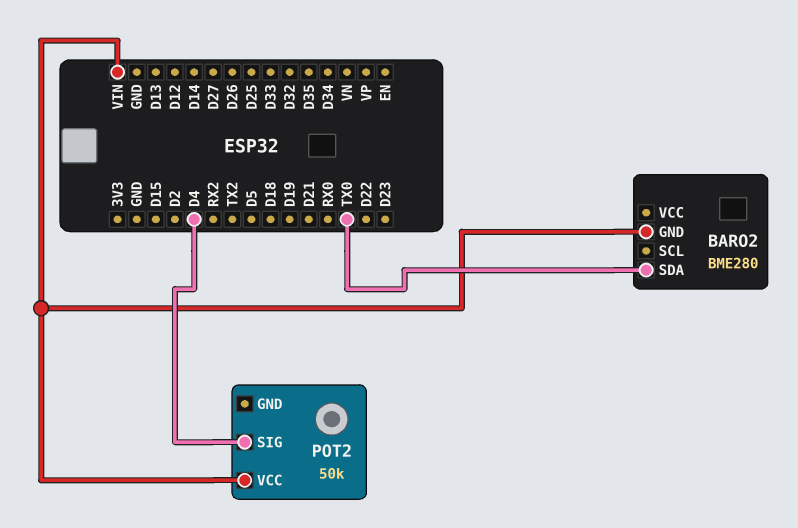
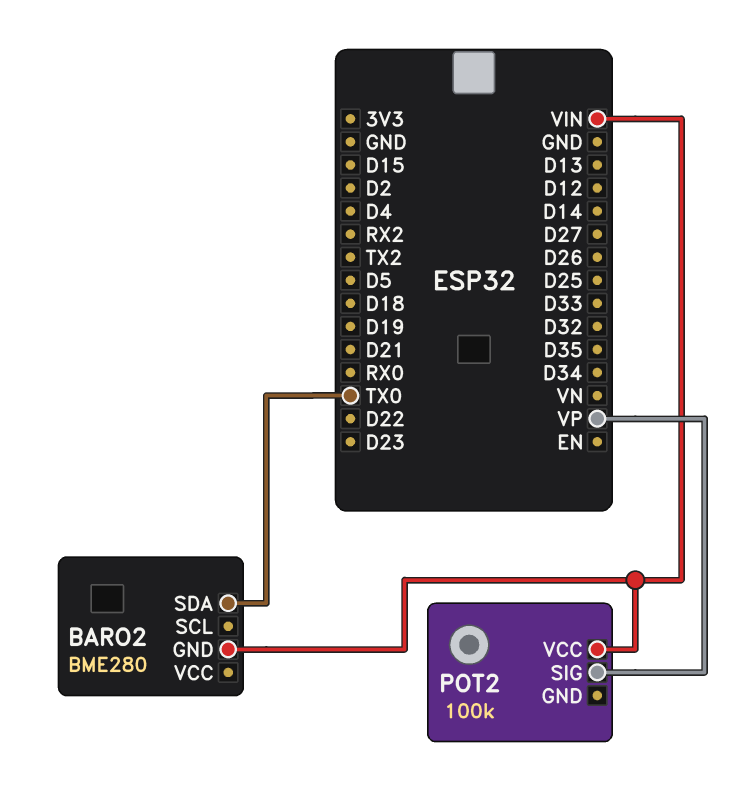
POT2: 50k -> 100k
POT2 pin SIG: D4 -> VP

